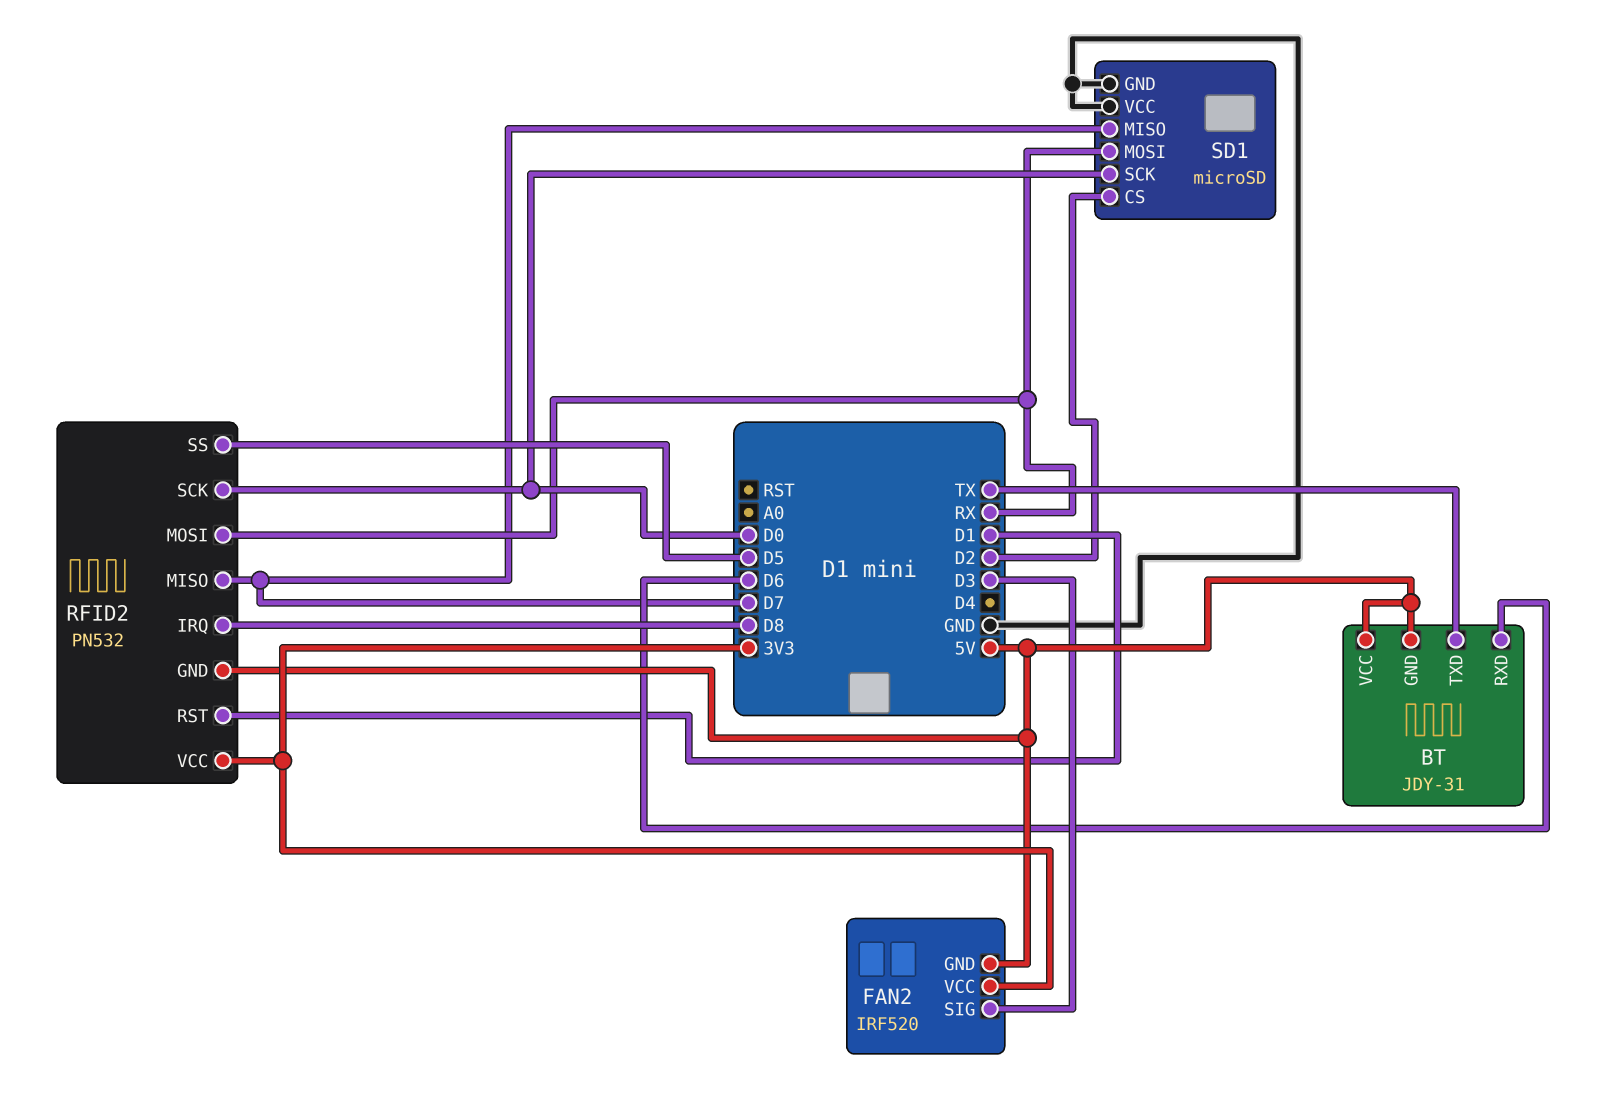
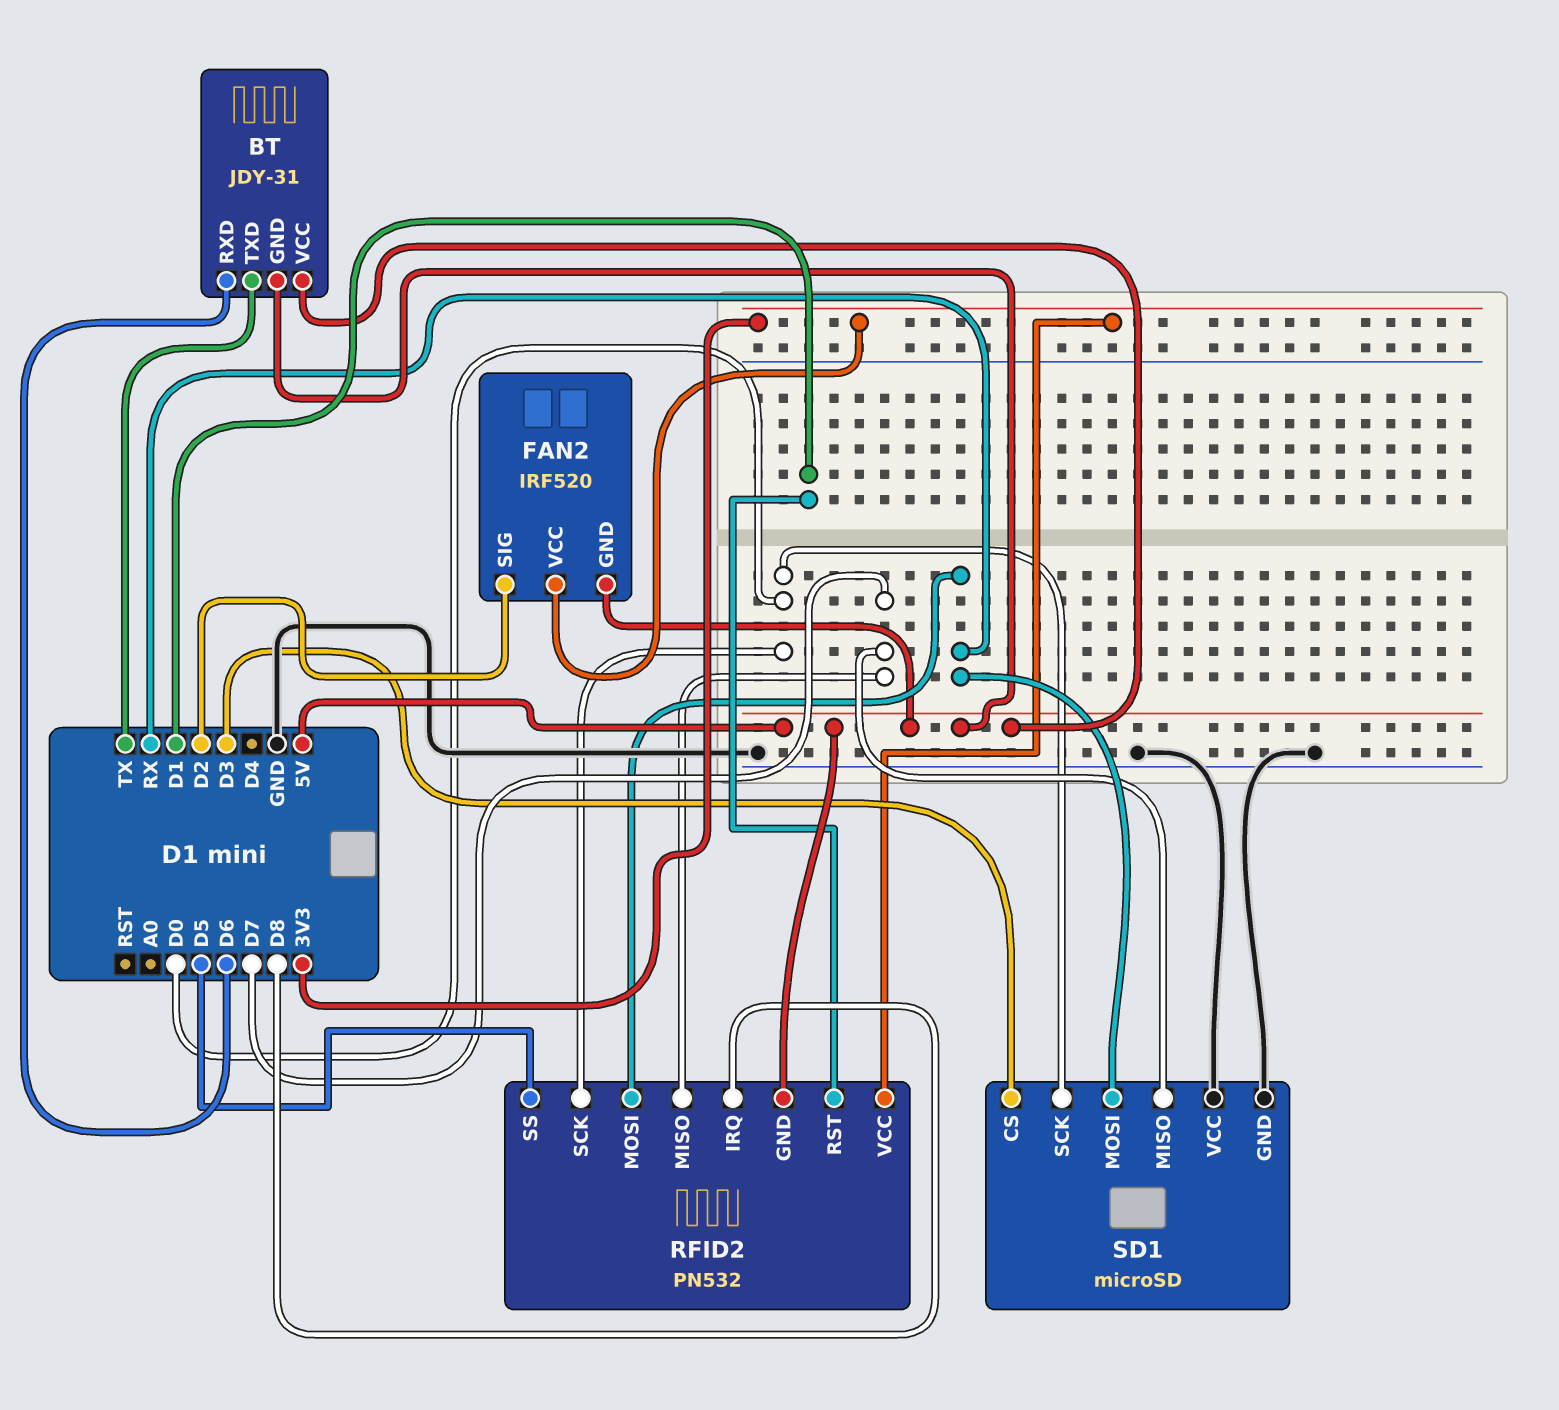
FAN2 pin SIG: D3 -> D2
SD1 pin CS: D2 -> D3

